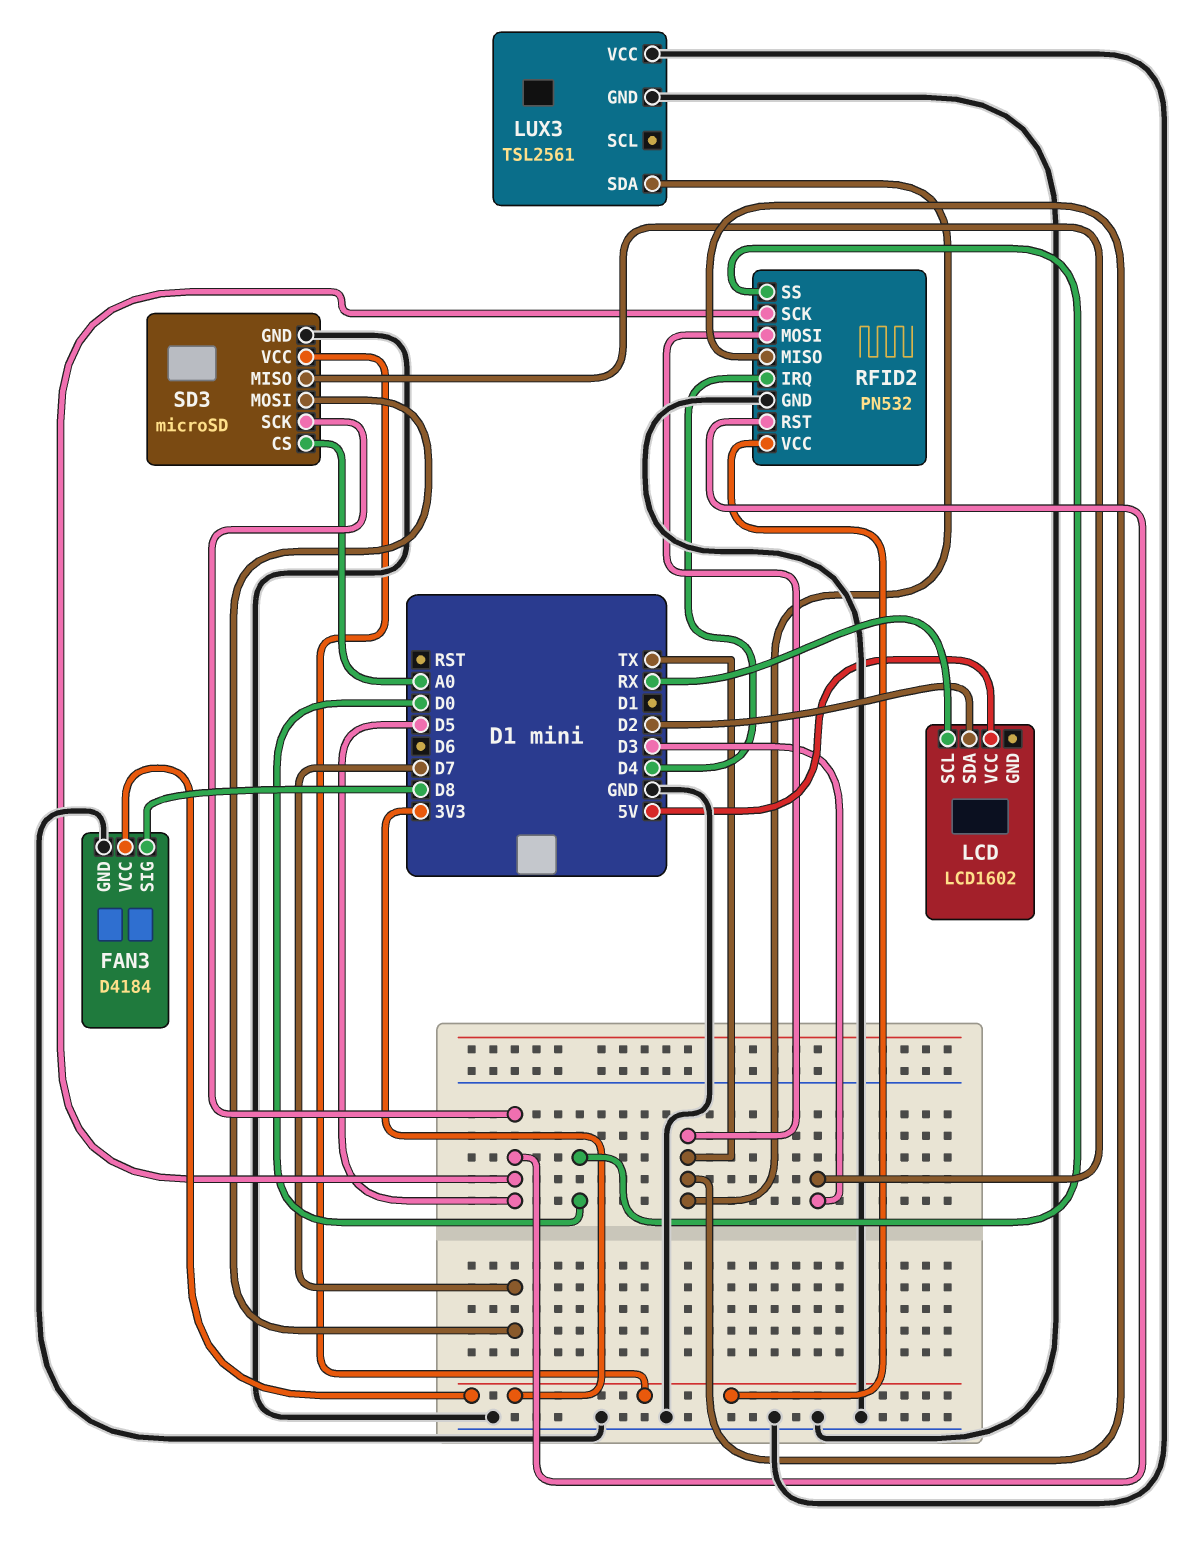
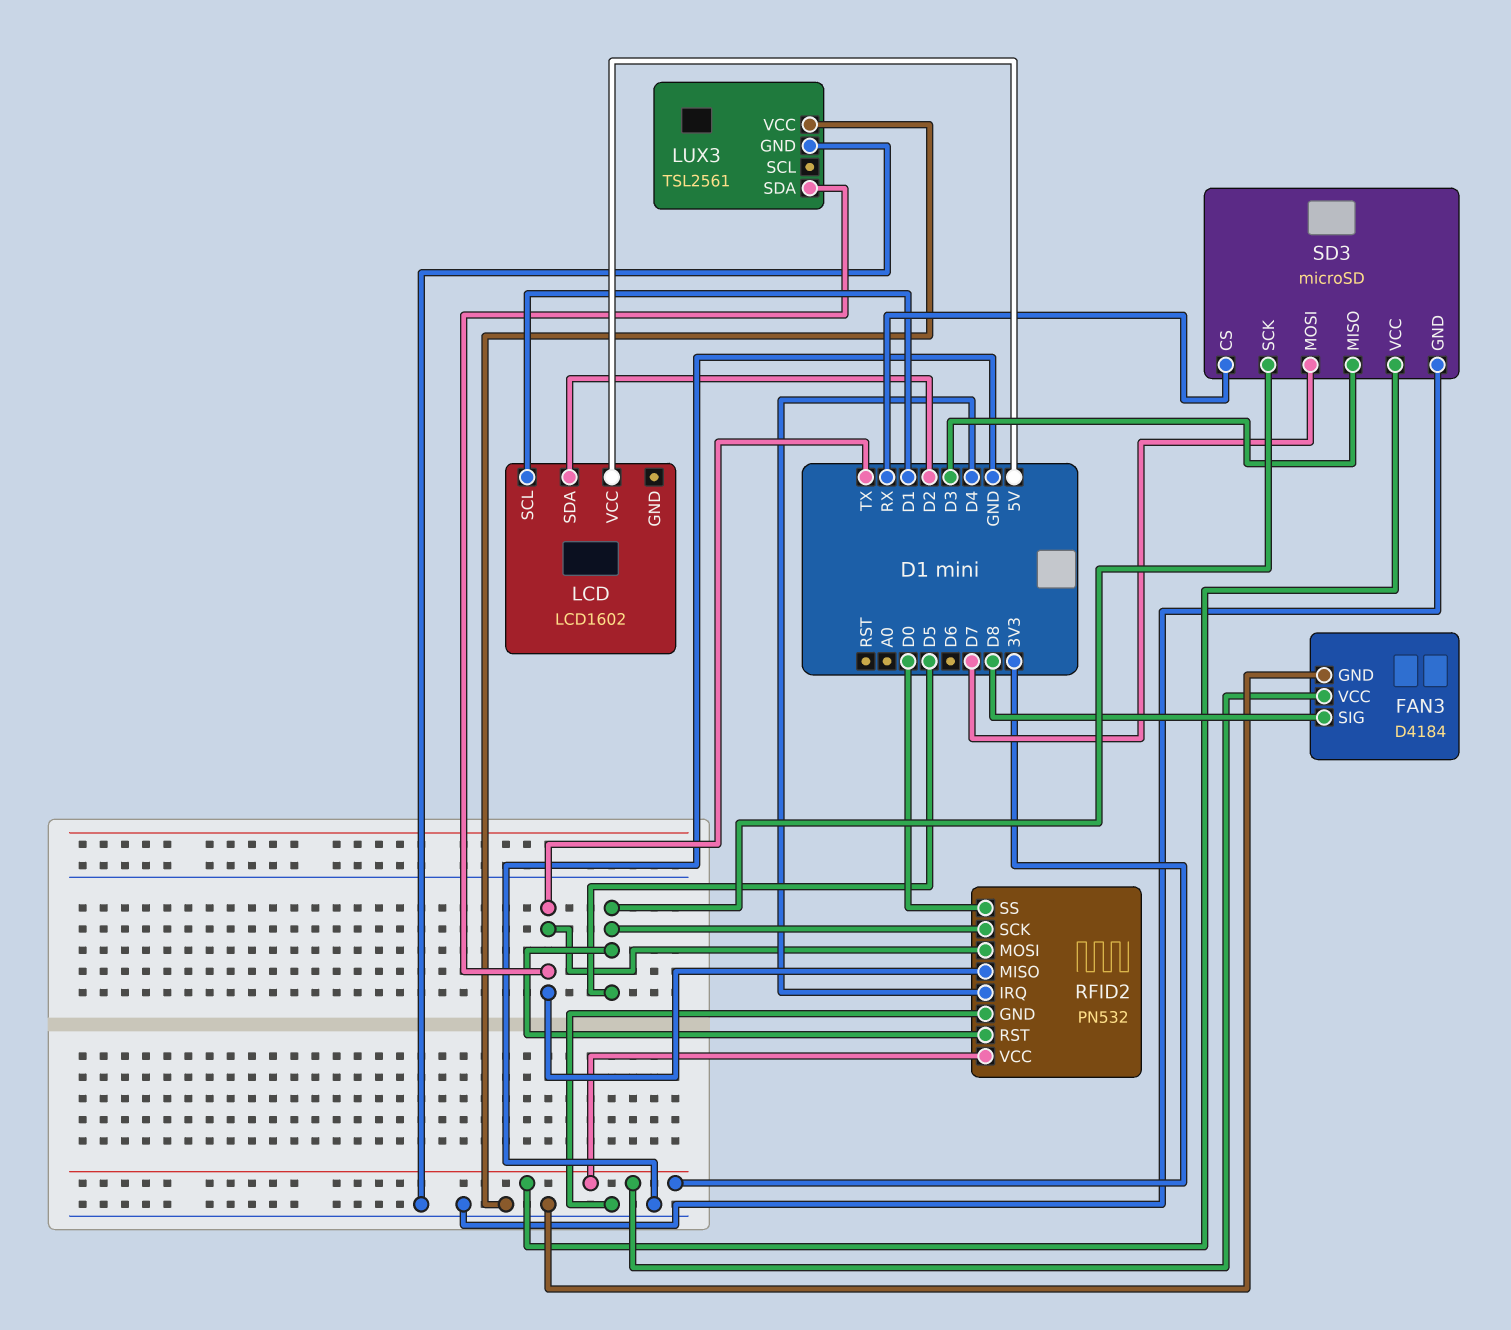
LCD pin SCL: RX -> D1
SD3 pin CS: A0 -> RX

